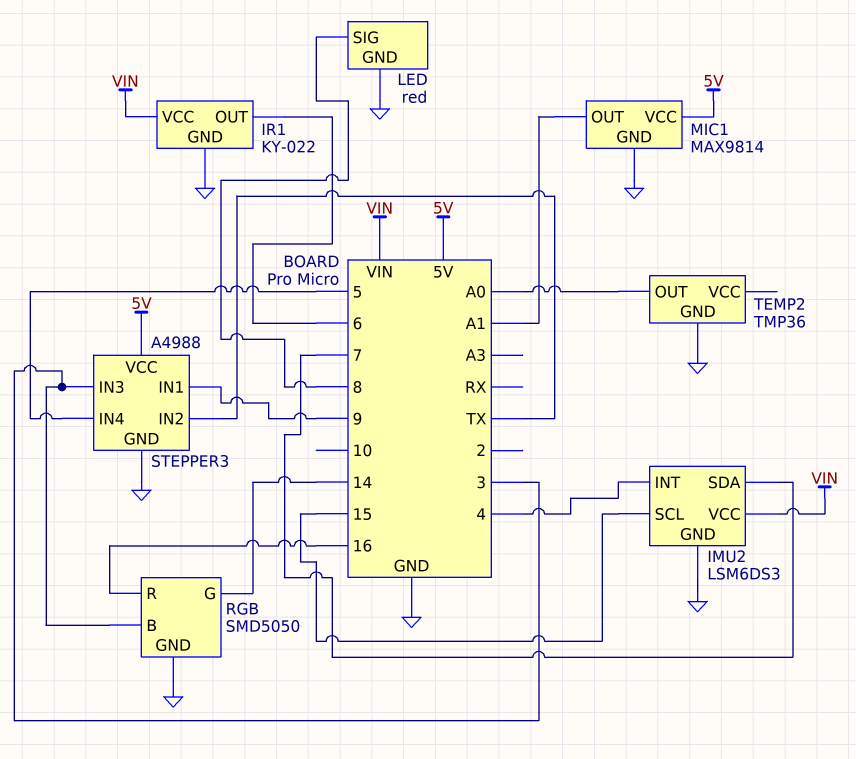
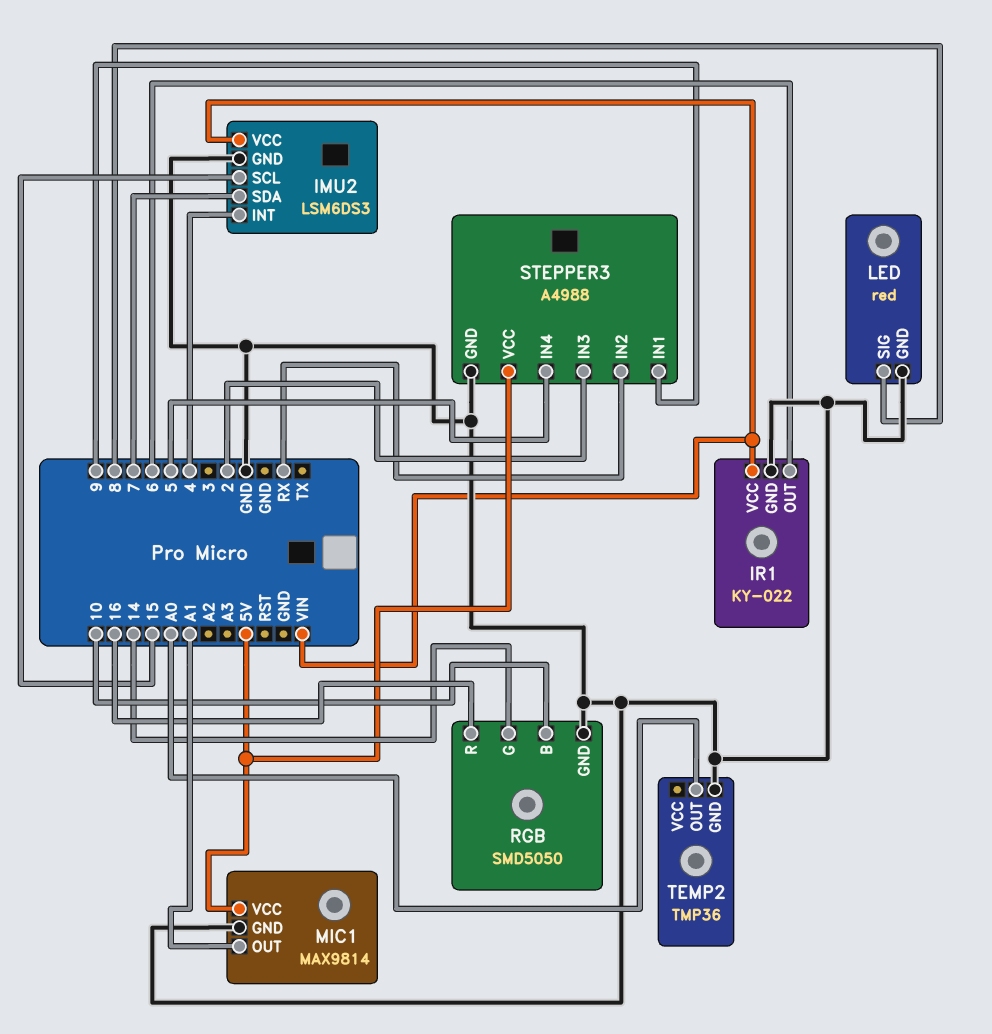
RGB pin B: 3 -> 10
STEPPER3 pin IN2: TX -> RX
STEPPER3 pin IN3: 3 -> 2

